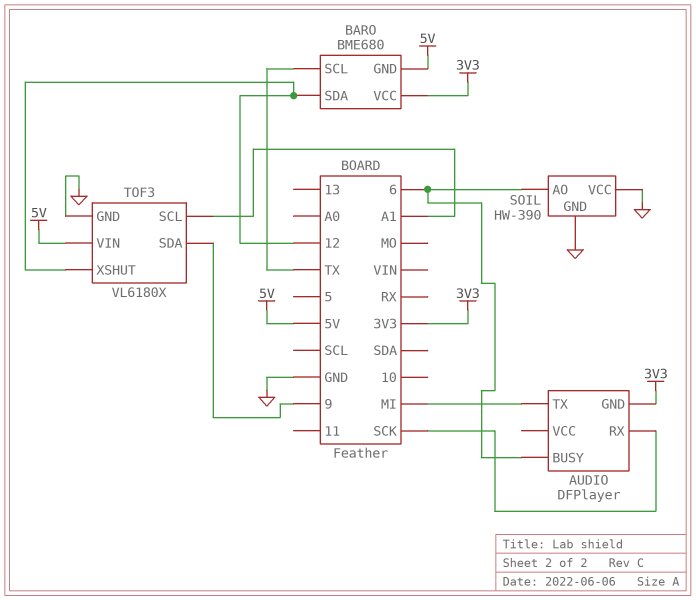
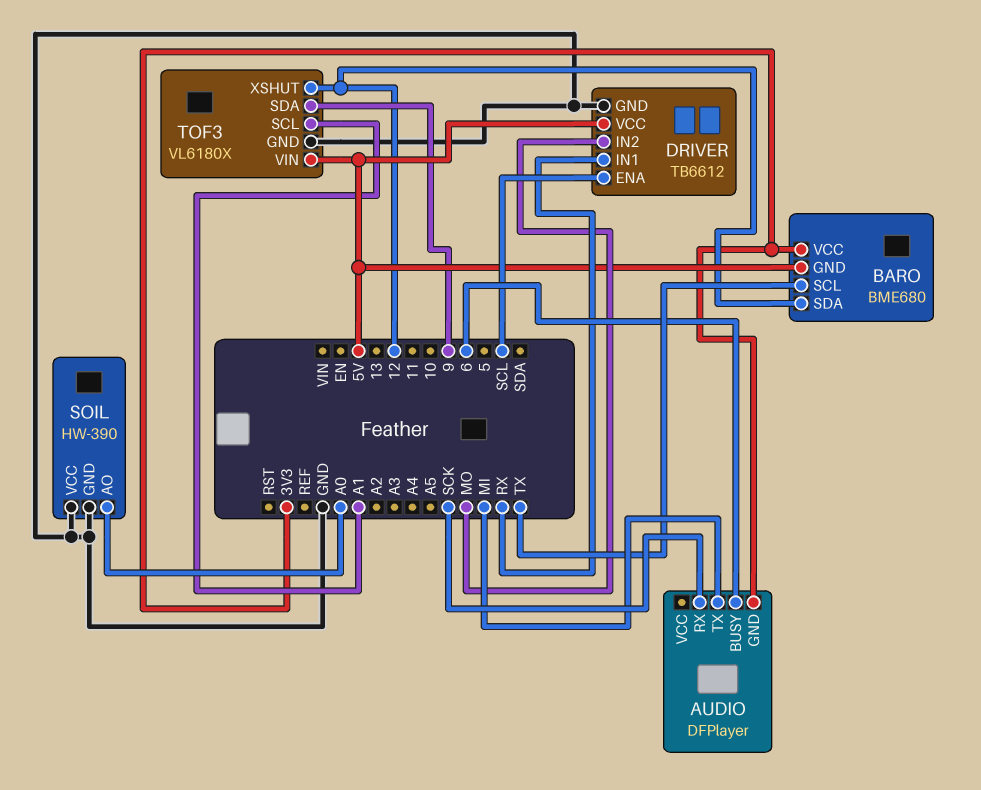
DRIVER: none -> TB6612
DRIVER pin ENA: none -> SCL
DRIVER pin GND: none -> GND
DRIVER pin IN1: none -> RX
DRIVER pin IN2: none -> MO
DRIVER pin VCC: none -> 5V
SOIL pin AO: 6 -> A0

